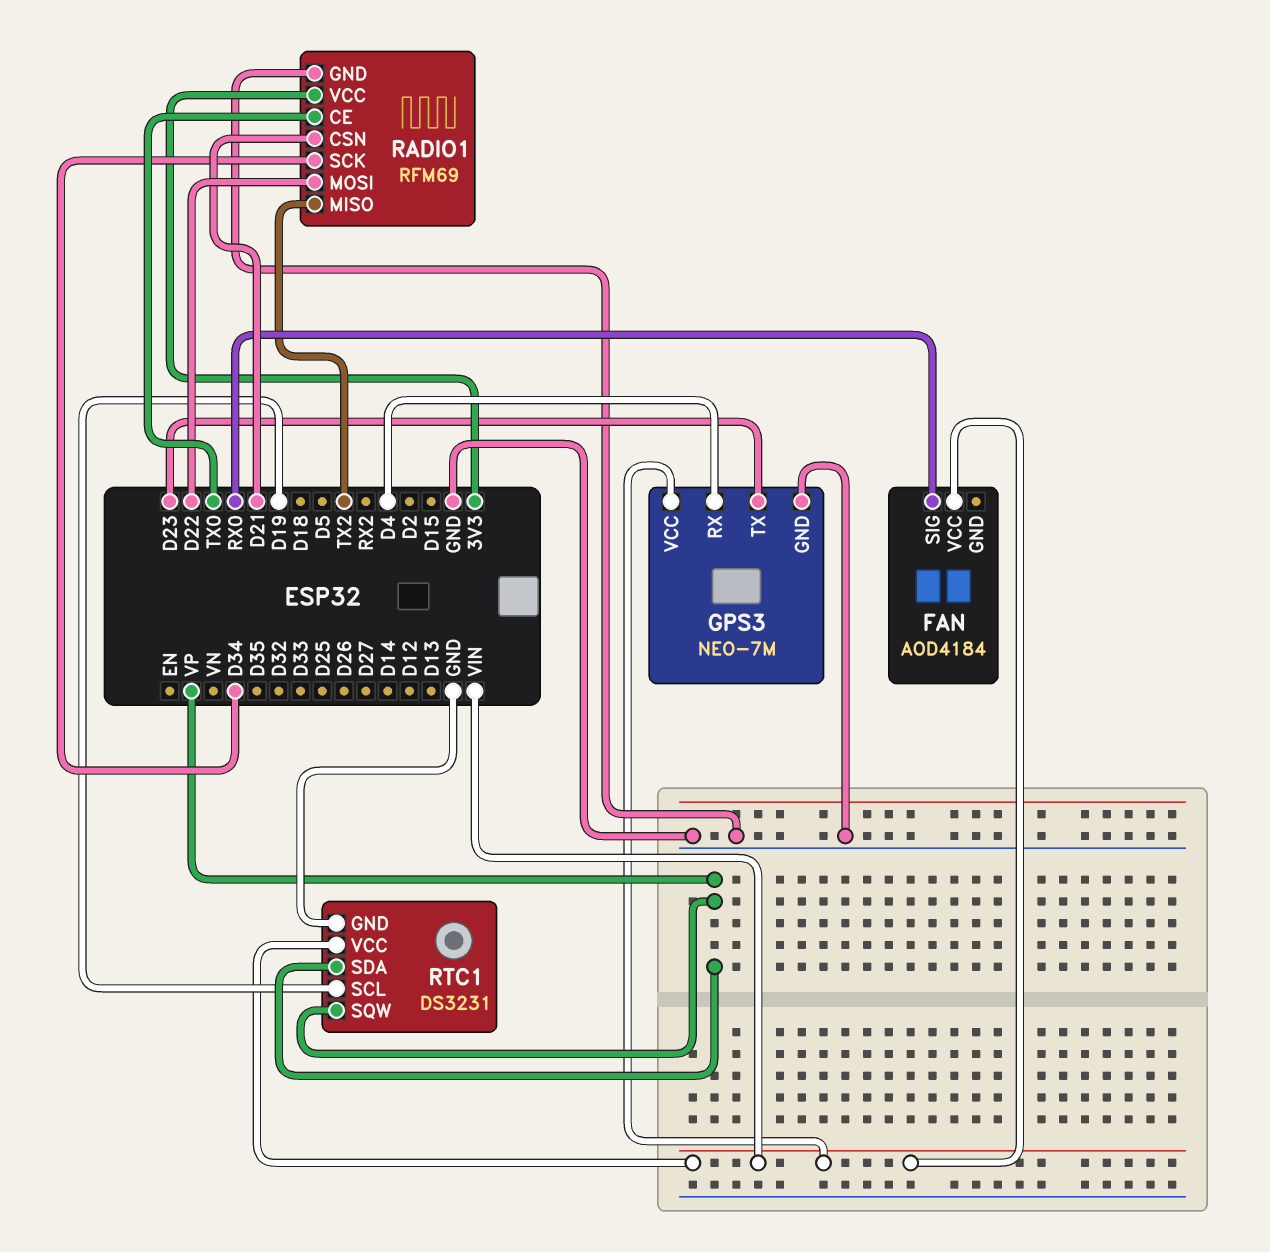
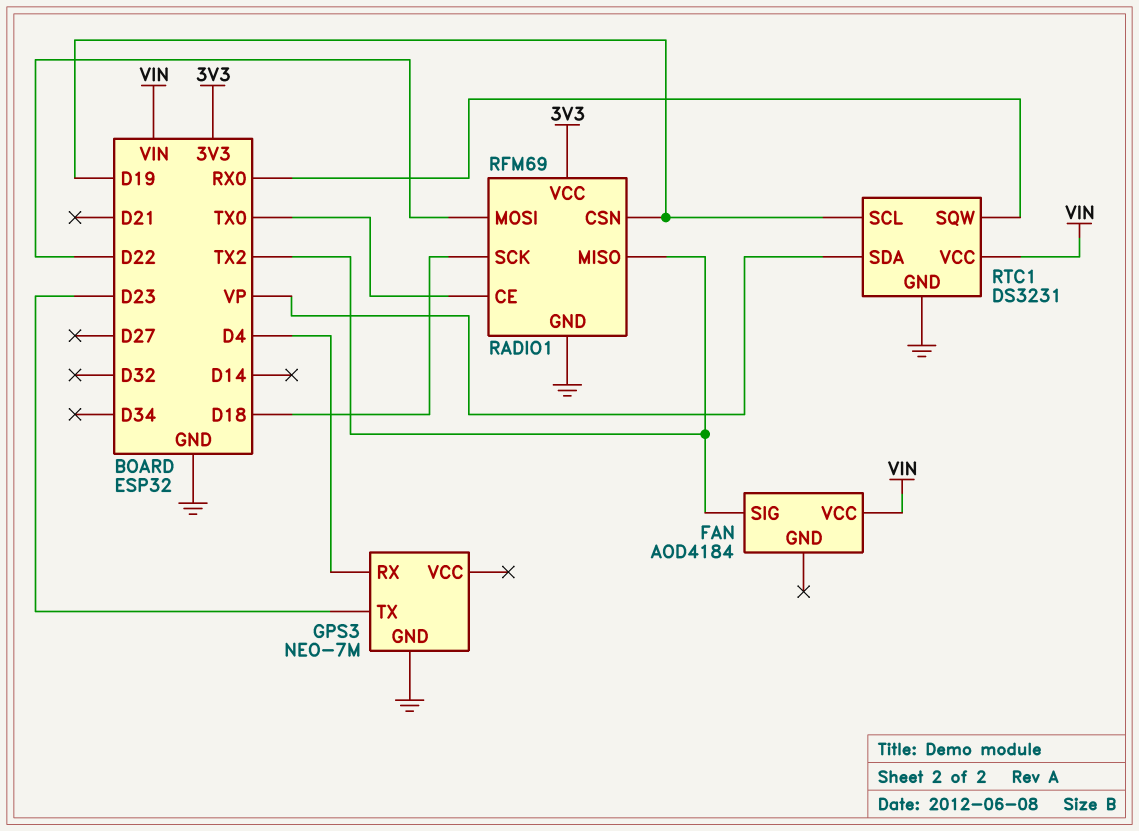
FAN pin SIG: RX0 -> TX2
GPS3 pin VCC: VIN -> none
RADIO1 pin CSN: D21 -> D19
RADIO1 pin SCK: D34 -> D18
RTC1 pin SQW: VP -> RX0

